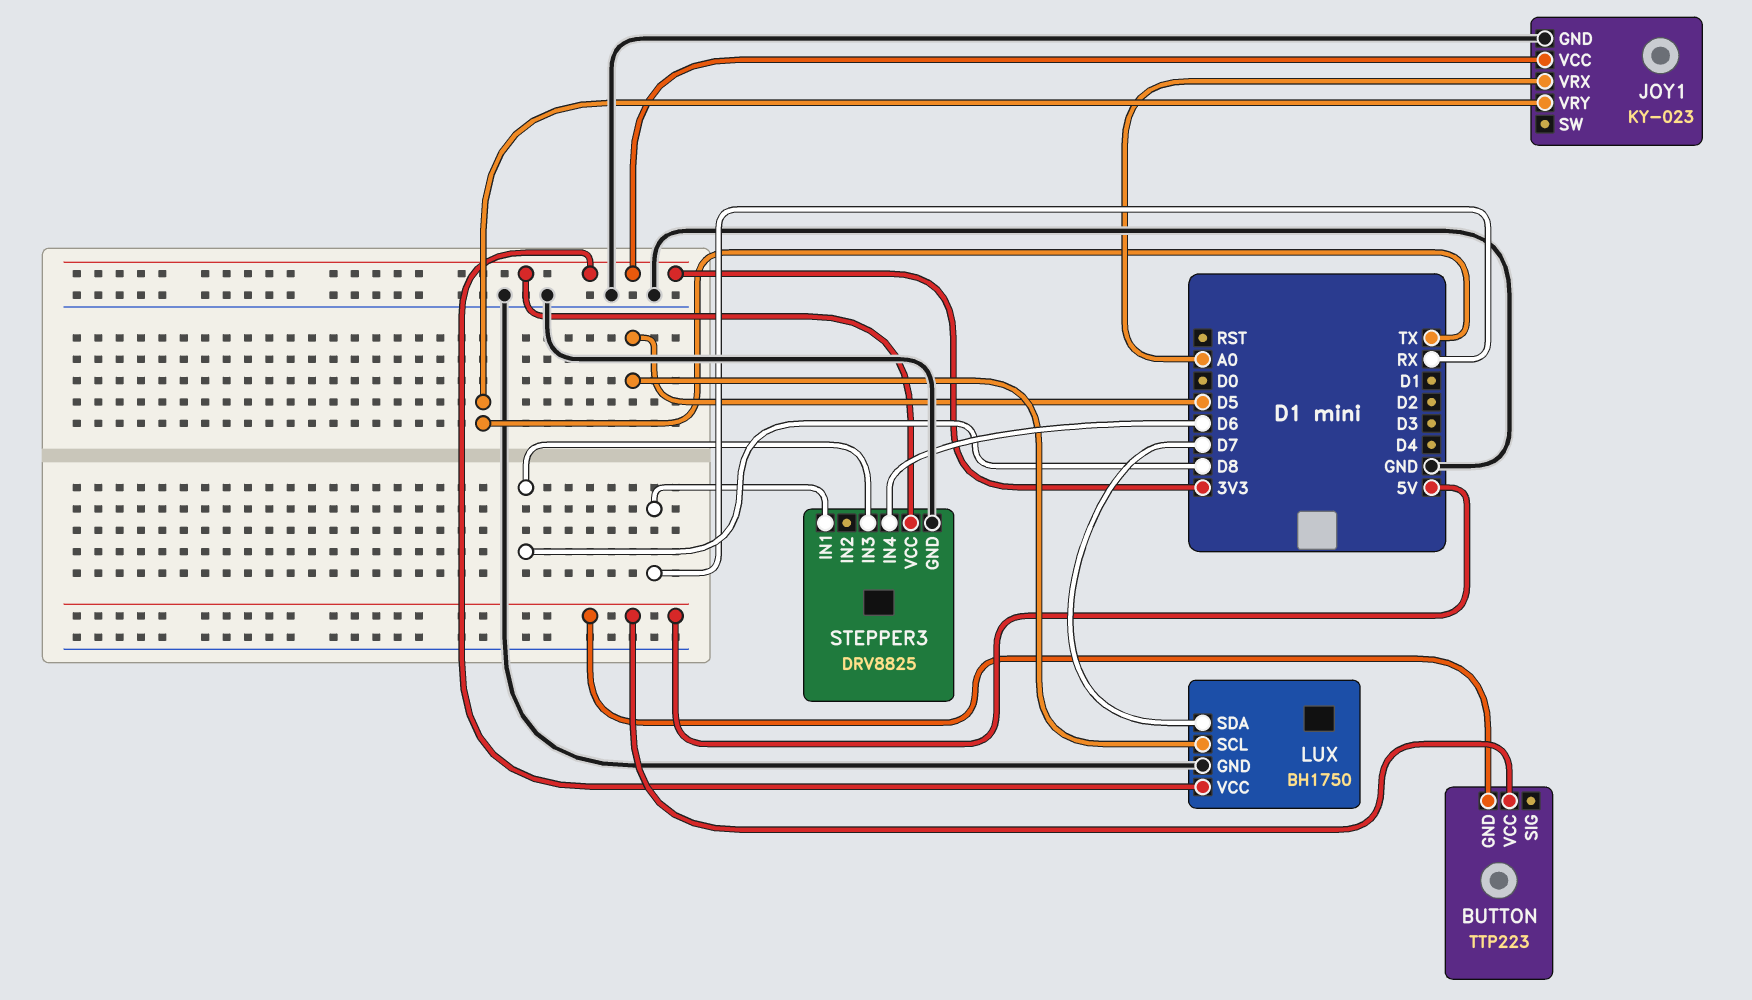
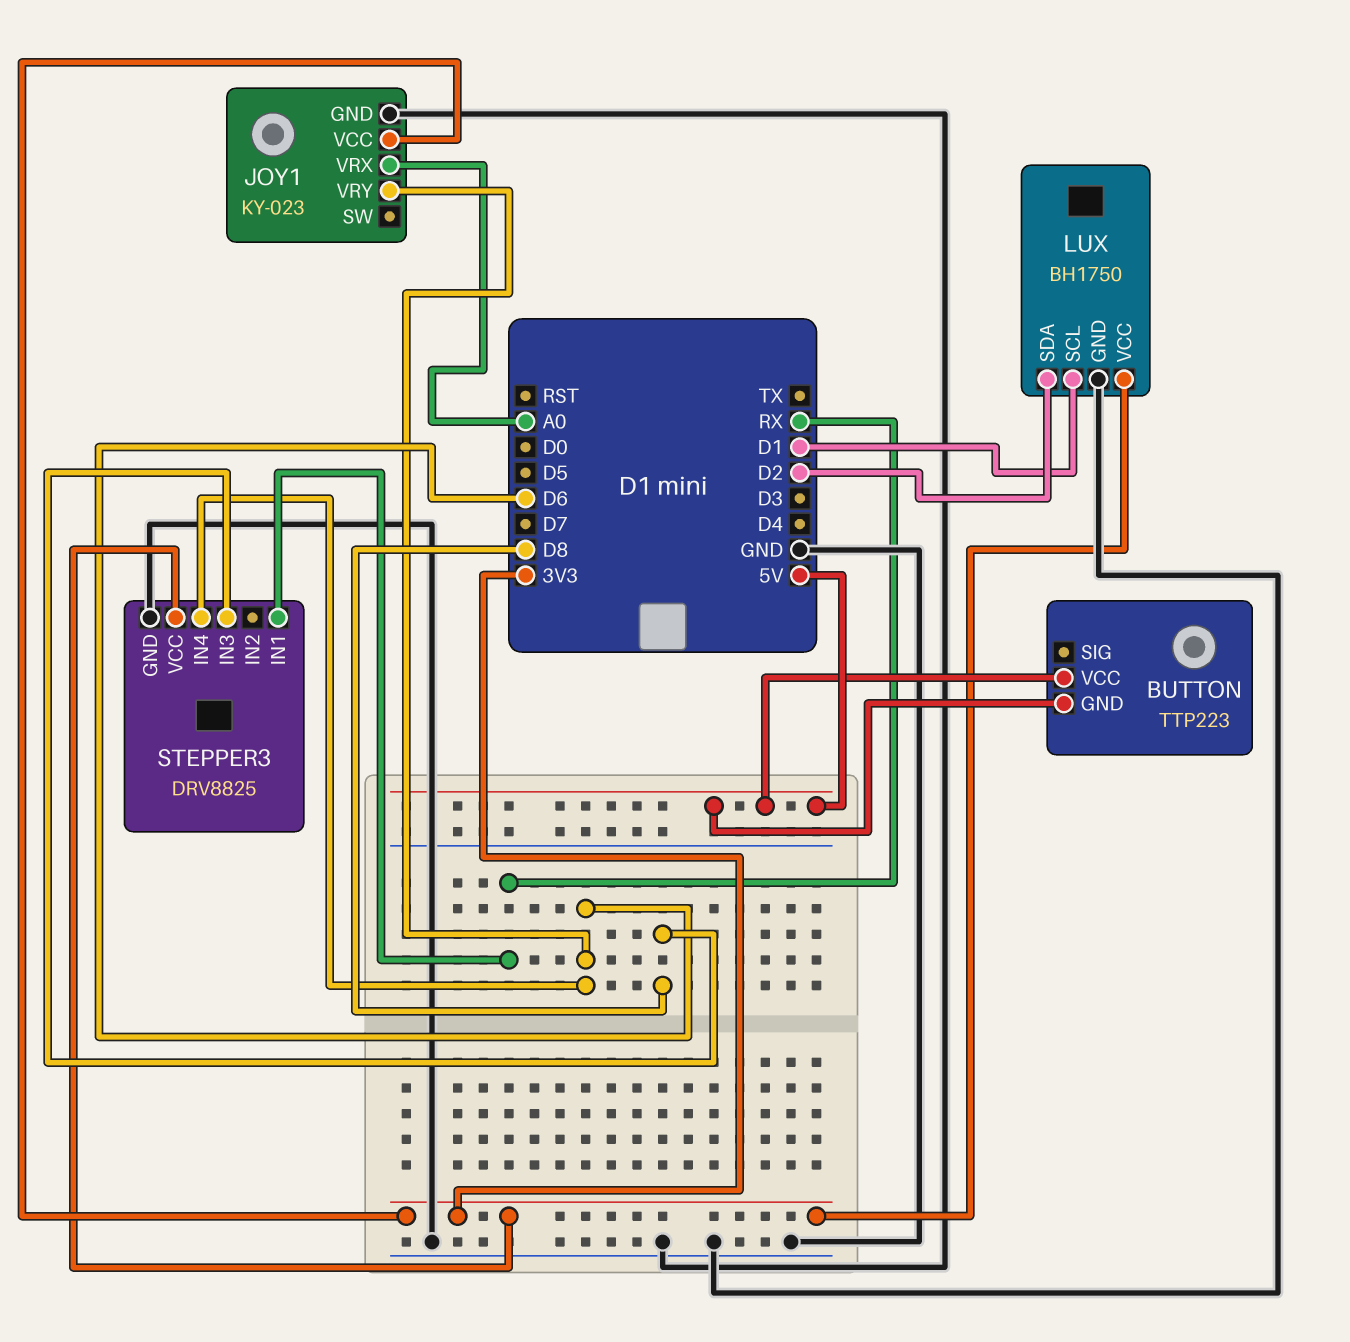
JOY1 pin VRY: TX -> D6
LUX pin SCL: D5 -> D1
LUX pin SDA: D7 -> D2

